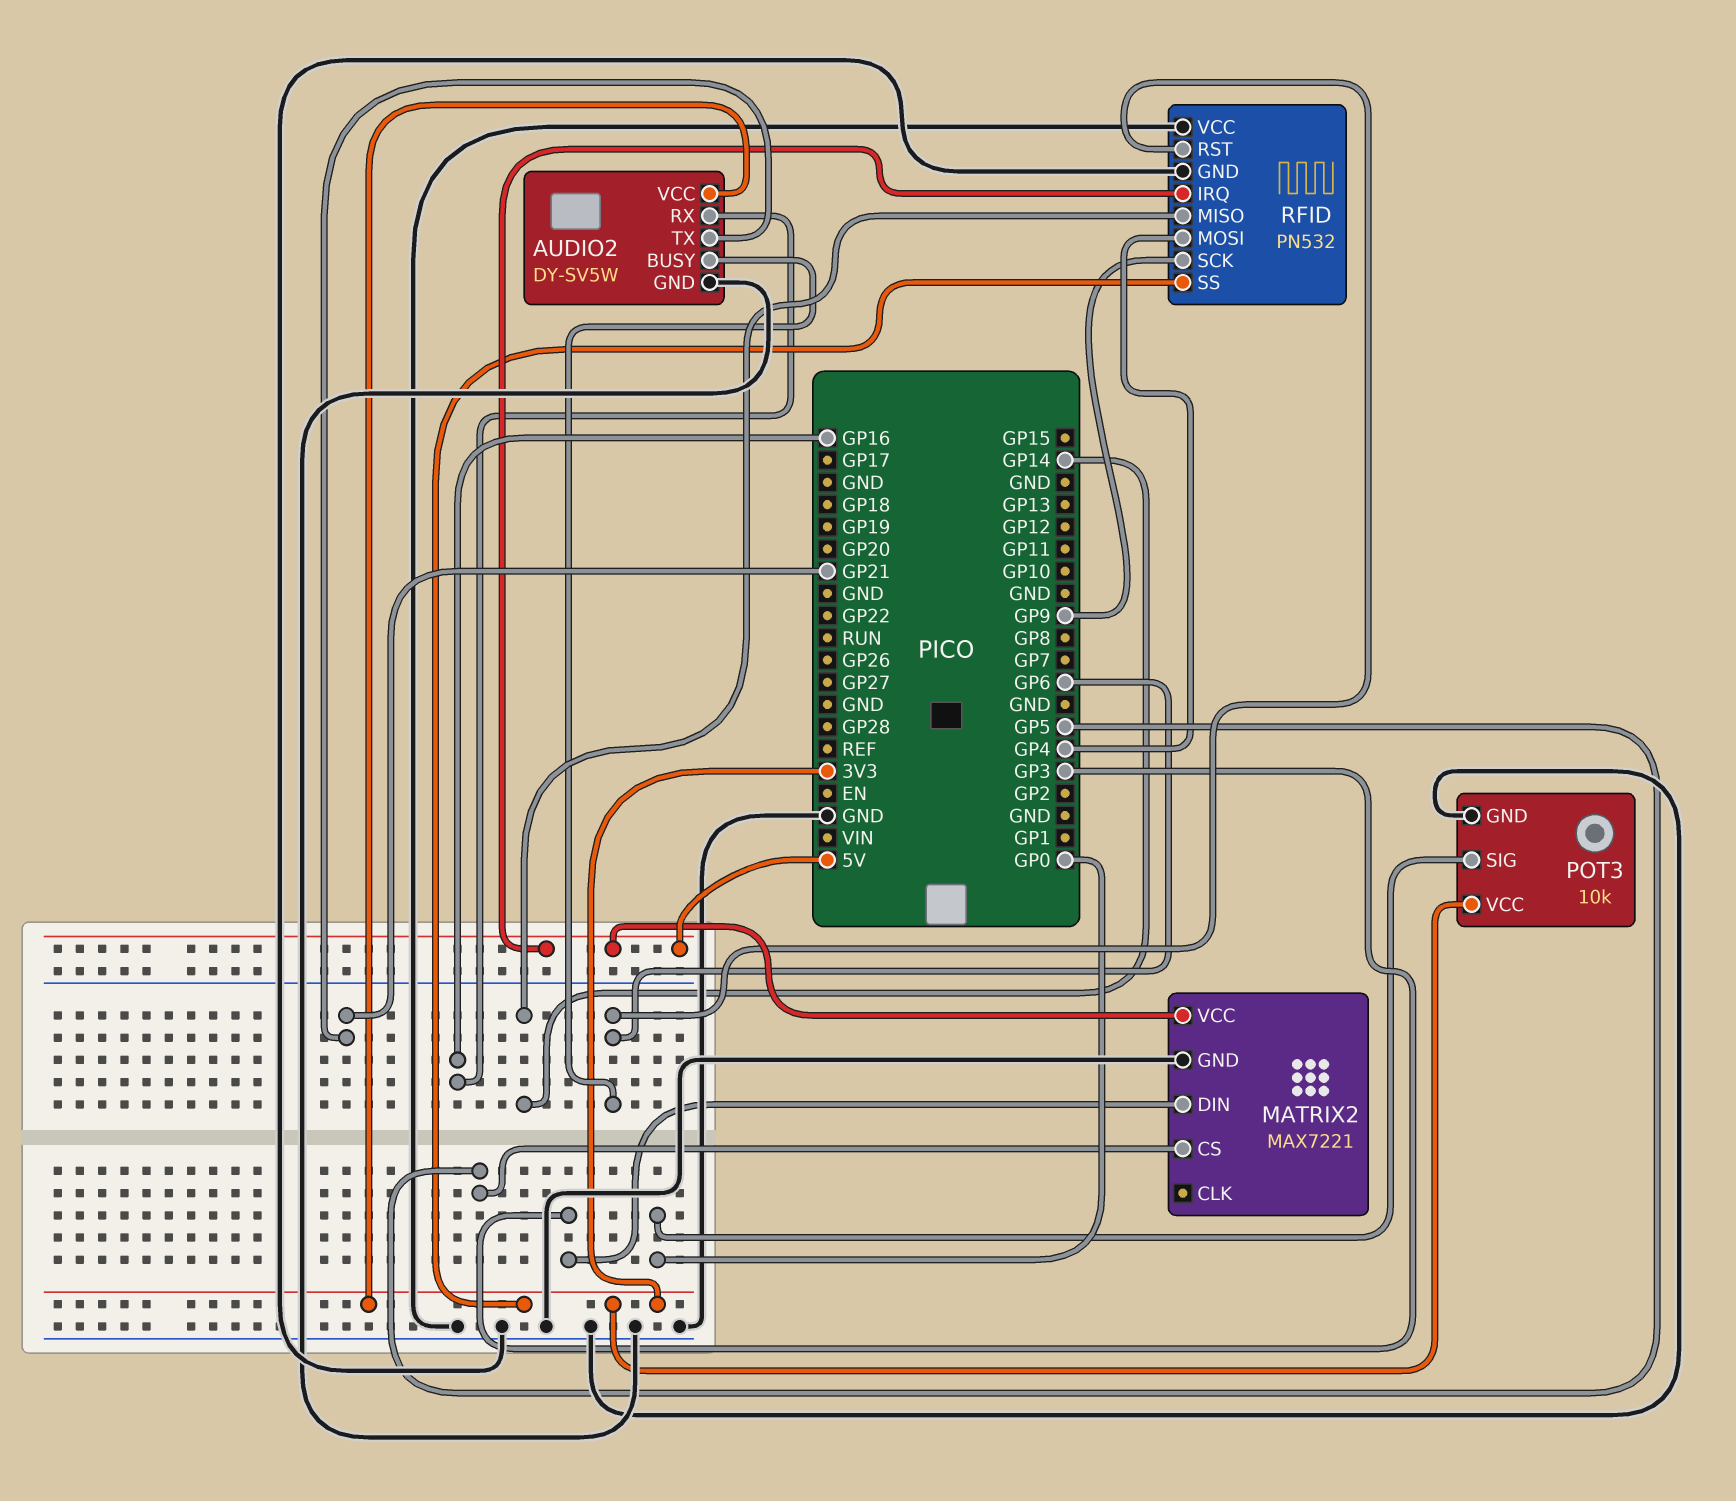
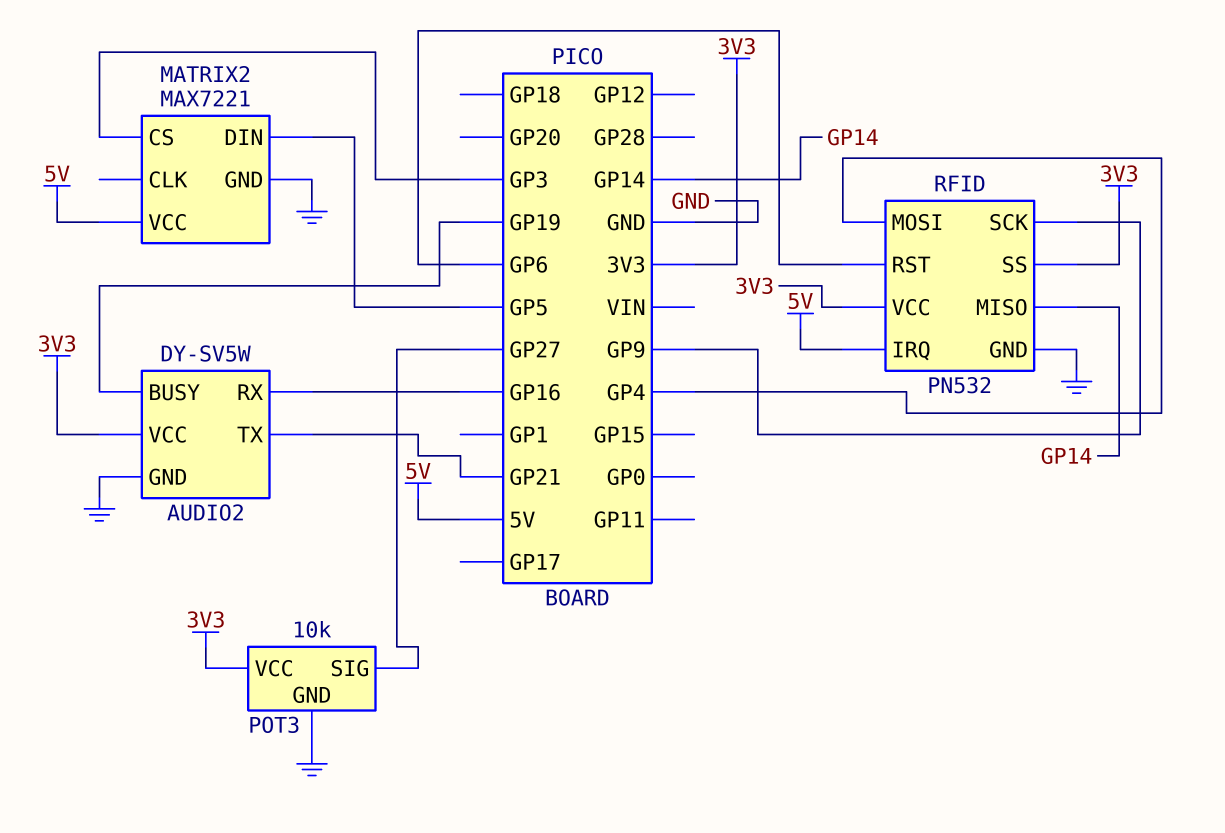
AUDIO2 pin BUSY: GP6 -> GP19
MATRIX2 pin CS: GP5 -> GP3
MATRIX2 pin DIN: GP3 -> GP5
POT3 pin SIG: GP0 -> GP27
RFID pin VCC: GND -> 3V3

